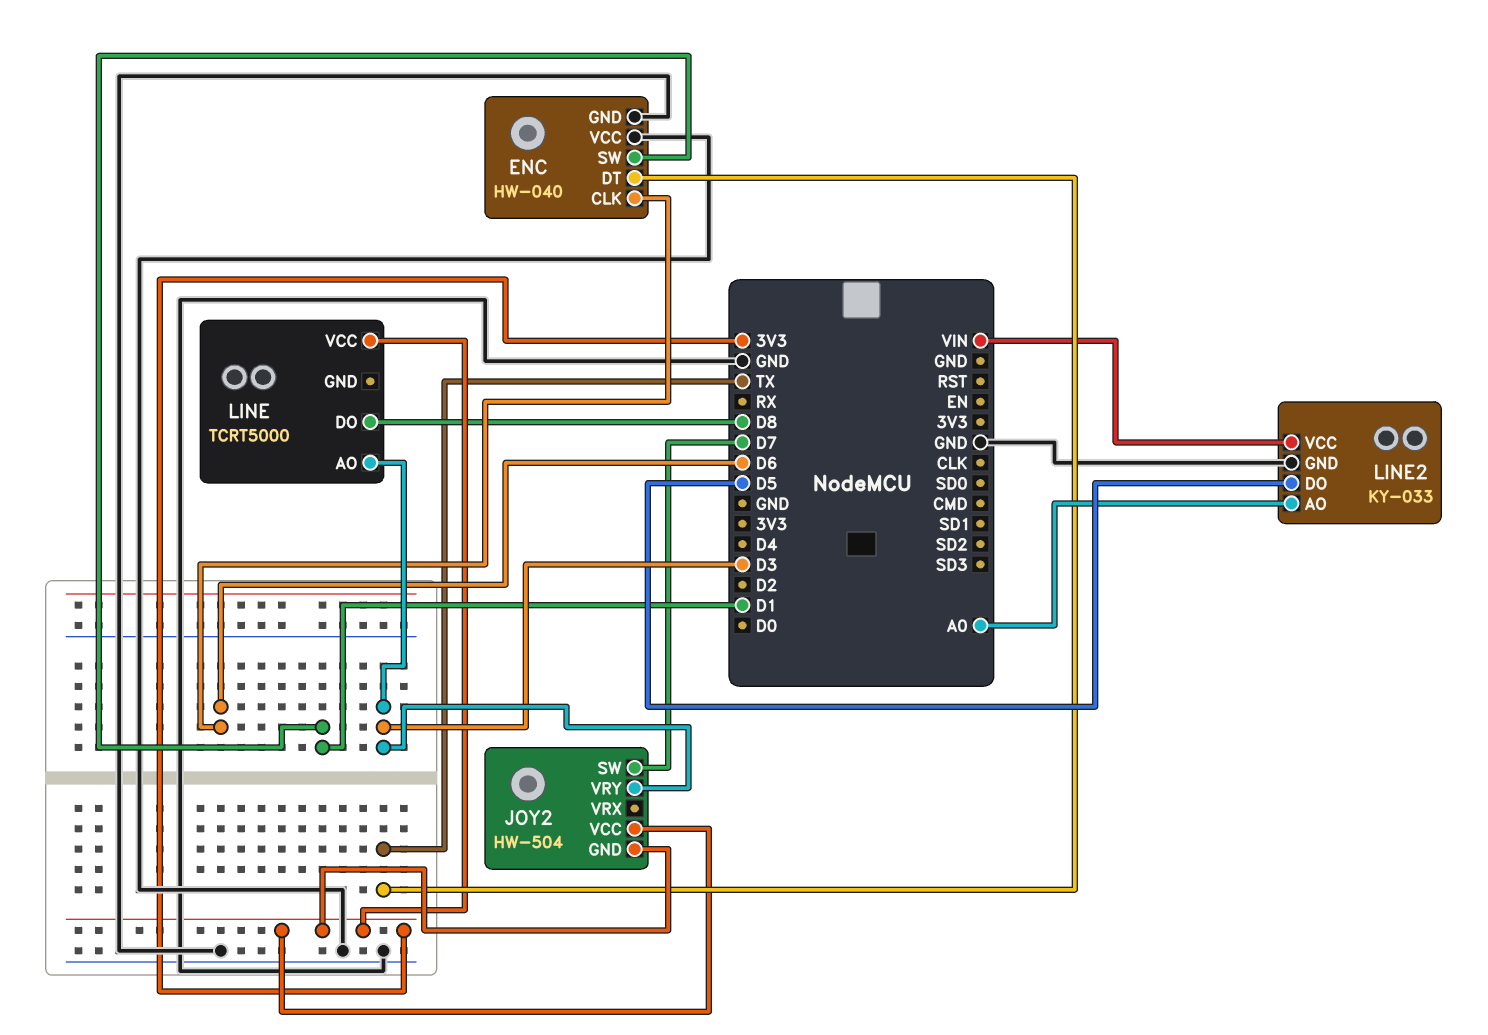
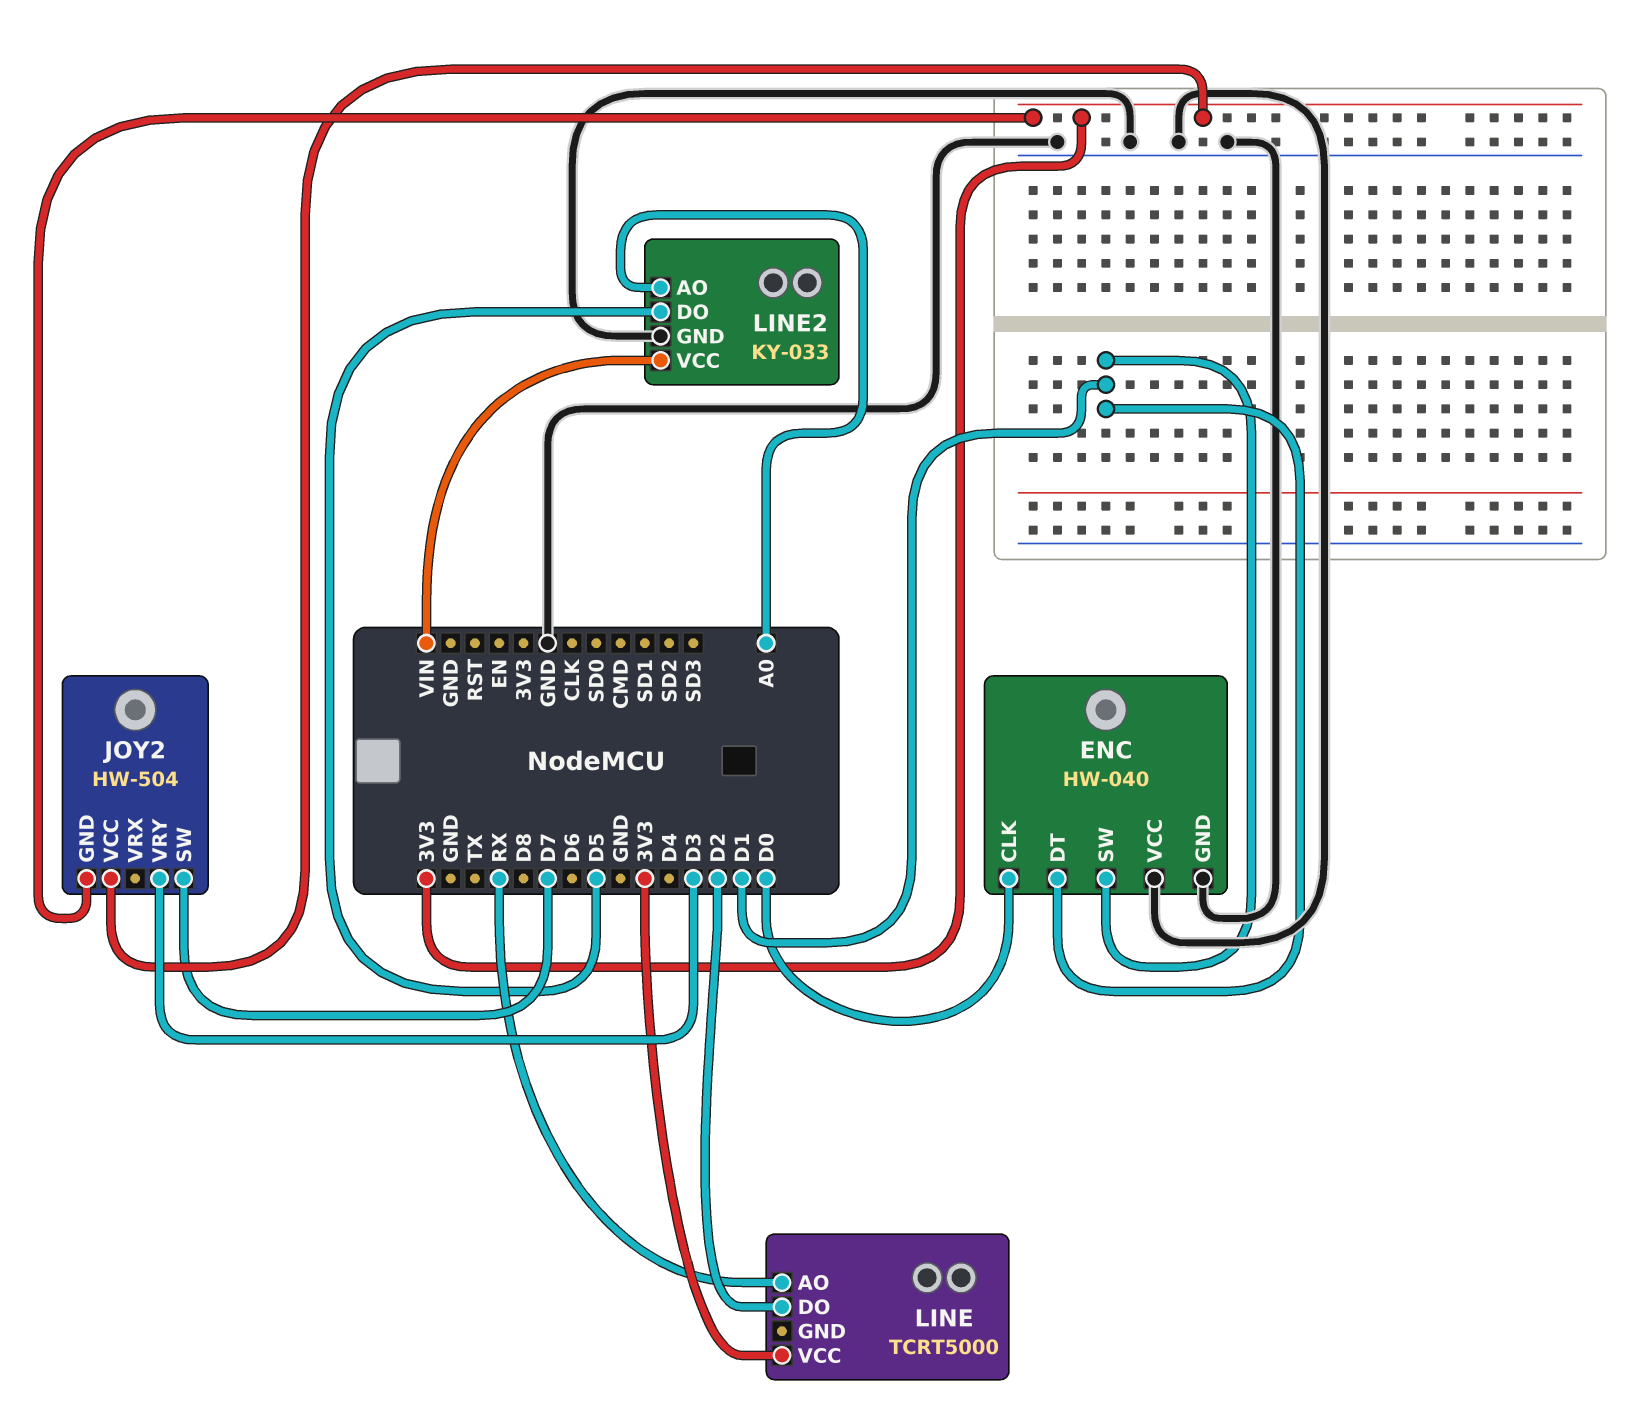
ENC pin CLK: D6 -> D0
ENC pin DT: TX -> D1
LINE pin AO: D3 -> RX
LINE pin DO: D8 -> D2

